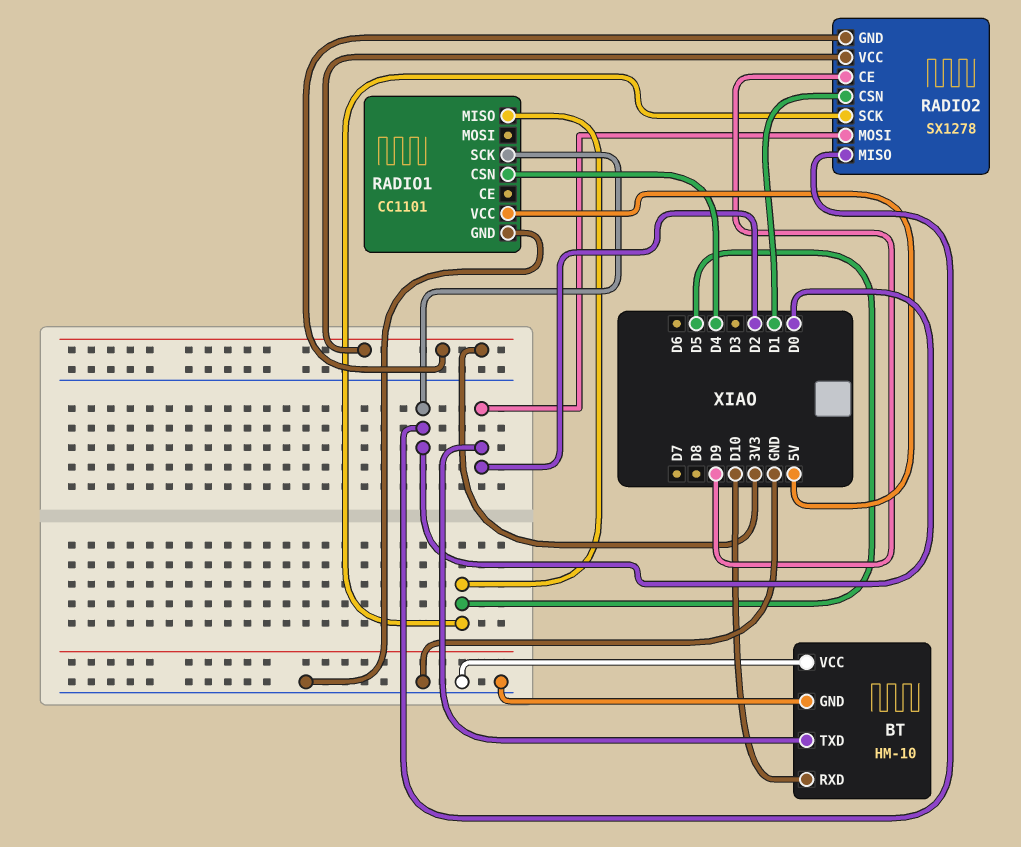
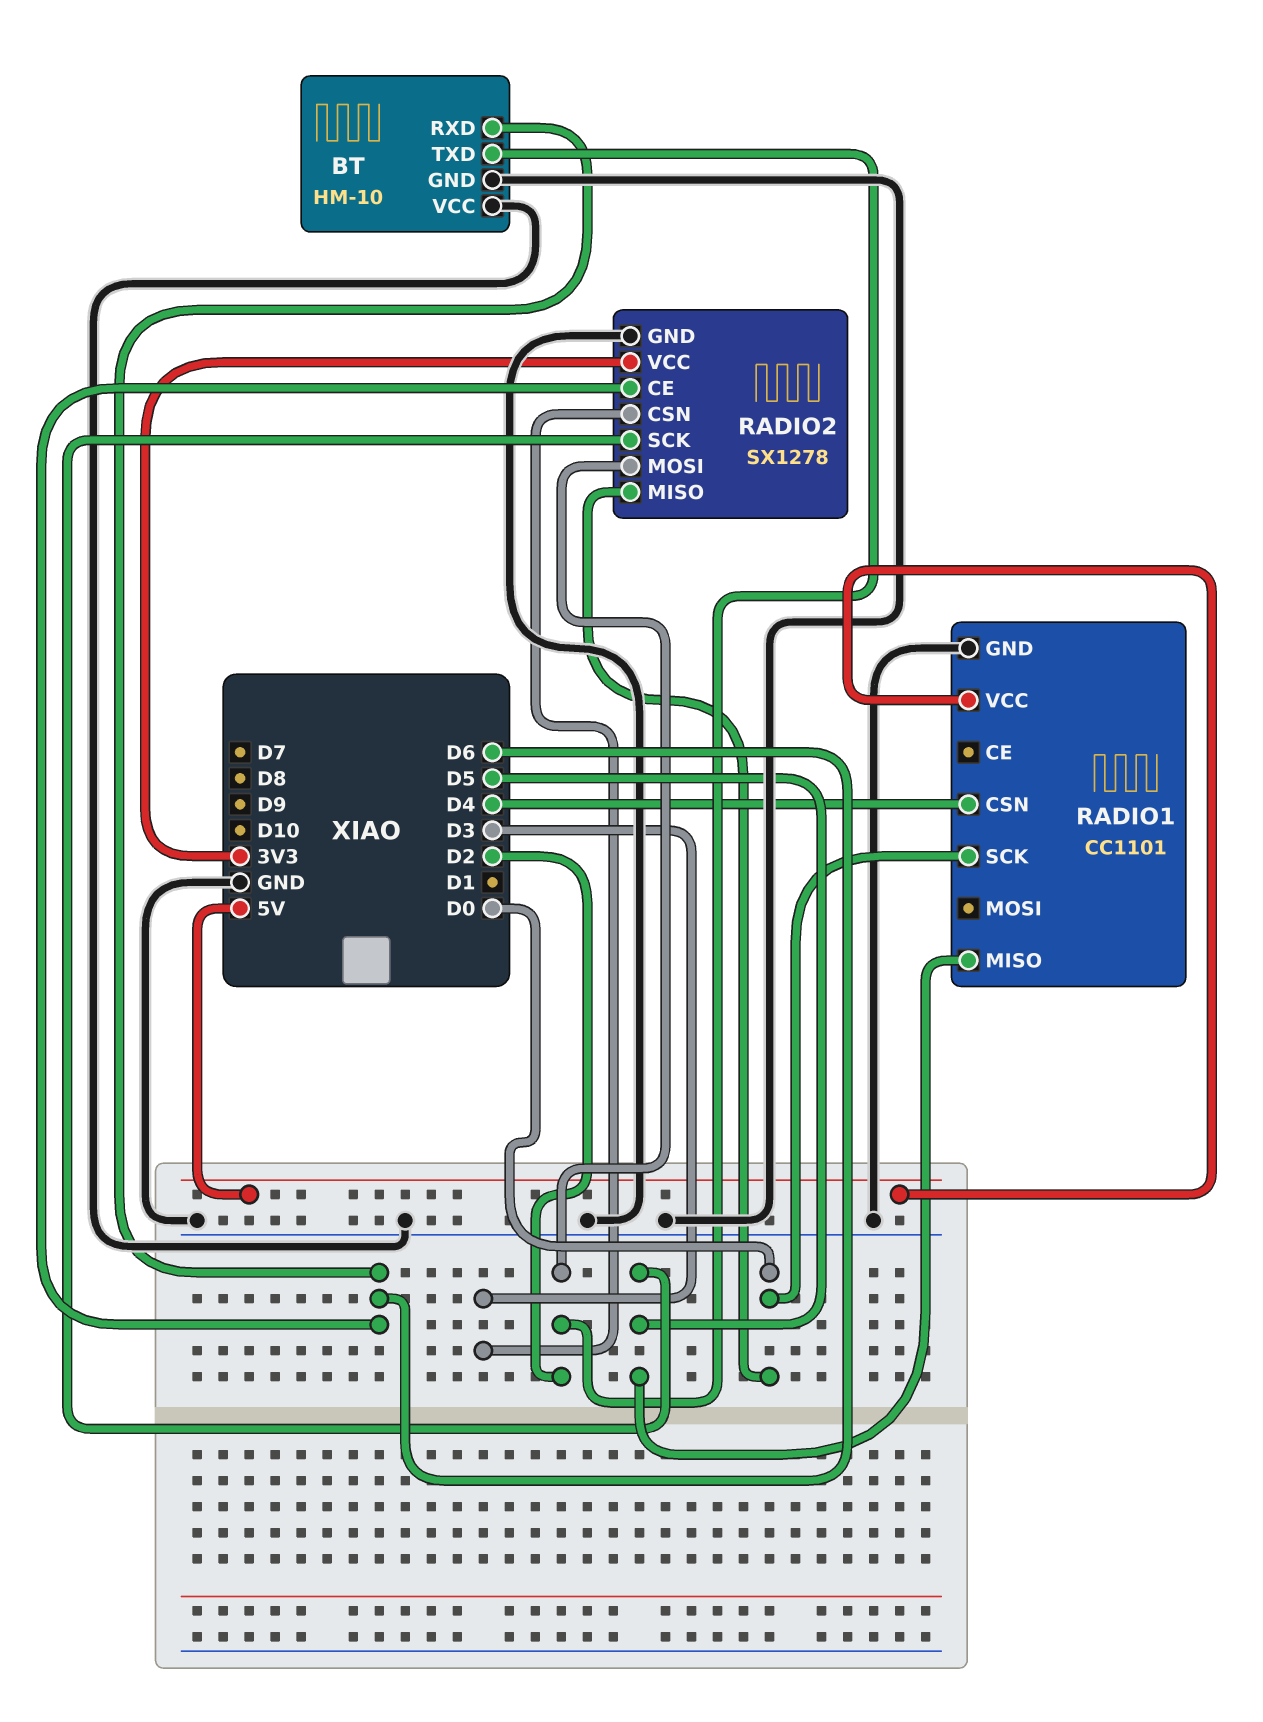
BT pin RXD: D10 -> D6
RADIO2 pin CE: D9 -> D6
RADIO2 pin CSN: D1 -> D3
RADIO2 pin GND: 3V3 -> GND

